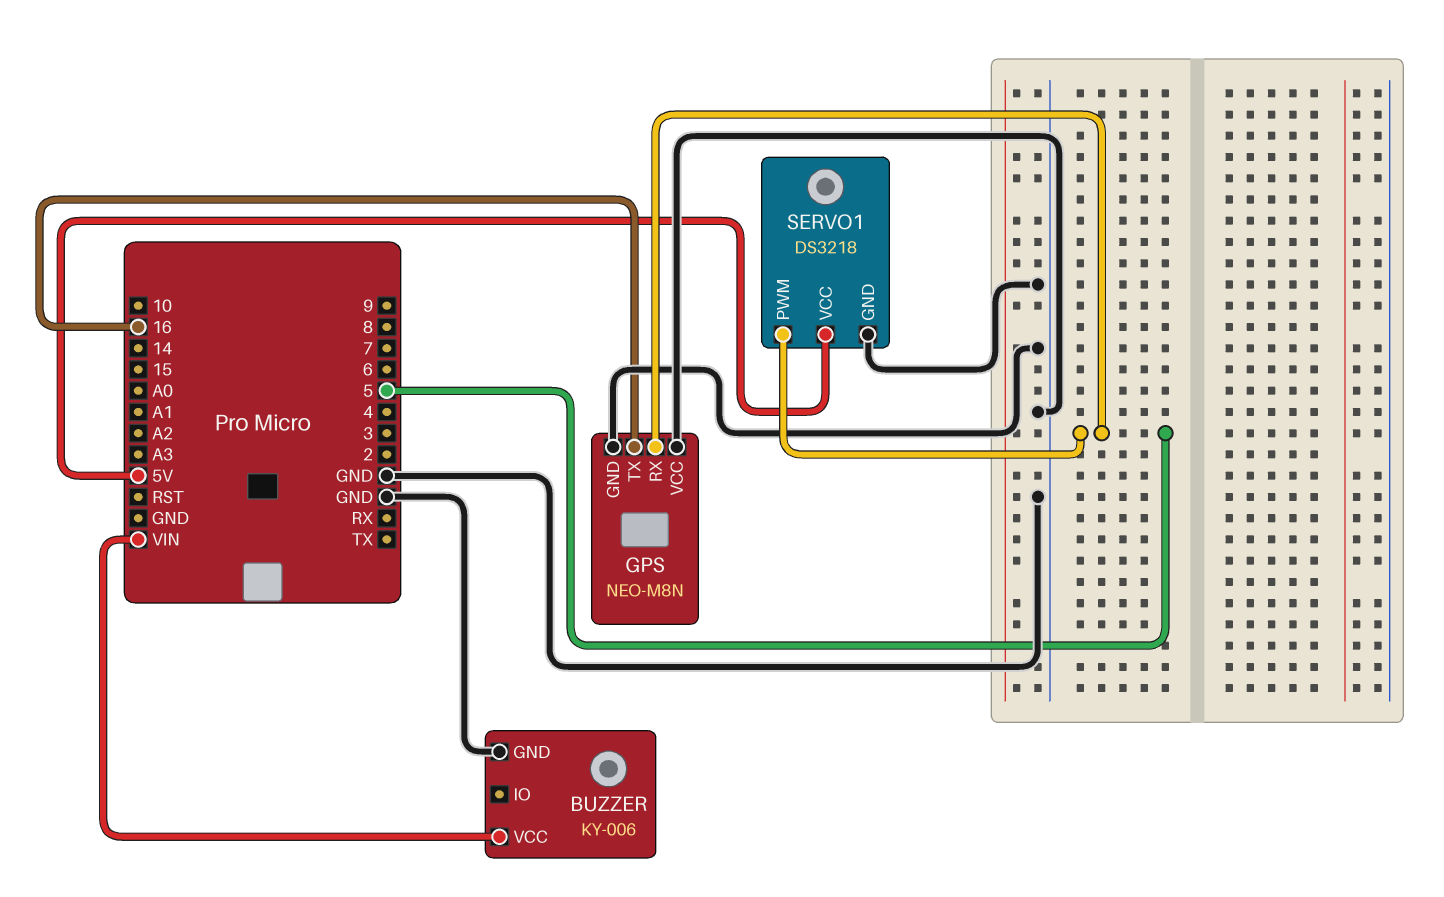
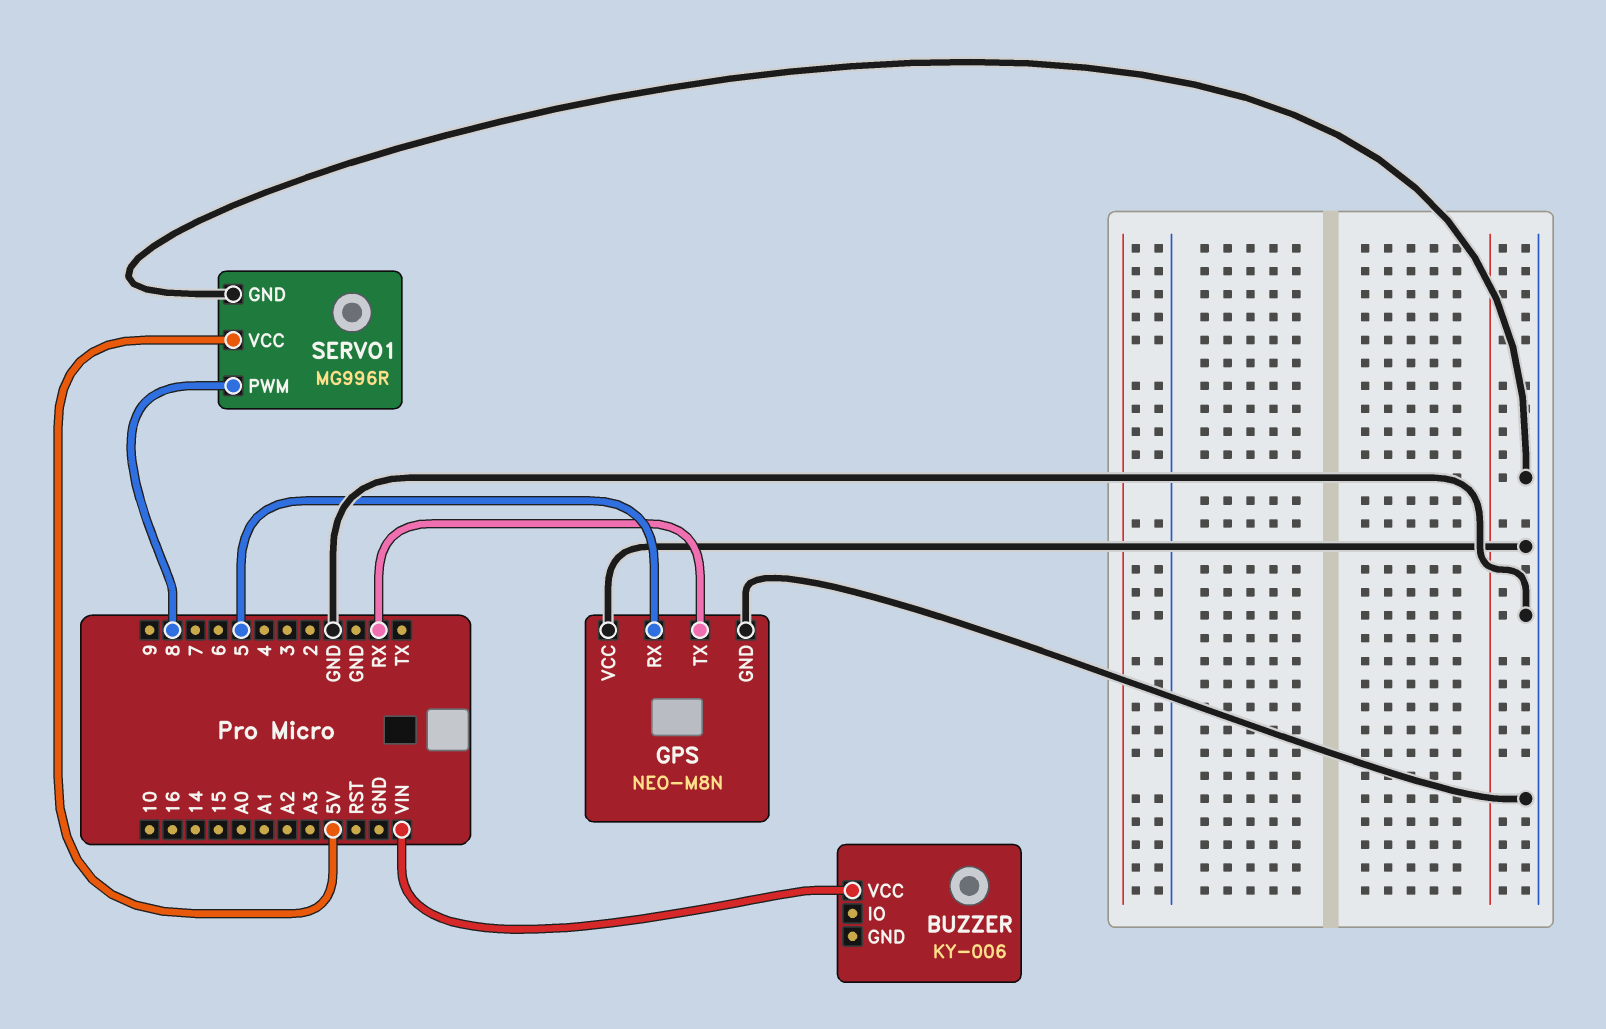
BUZZER pin GND: GND -> none
GPS pin TX: 16 -> RX
SERVO1: DS3218 -> MG996R
SERVO1 pin PWM: 5 -> 8

